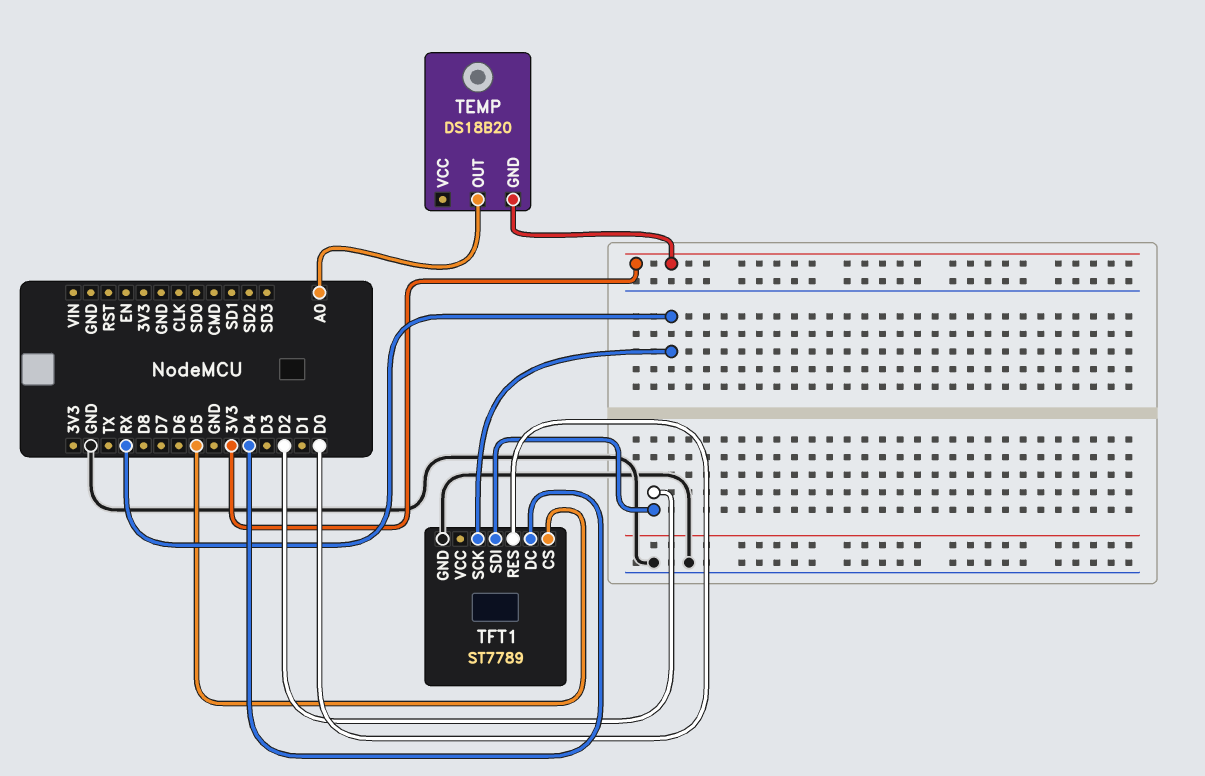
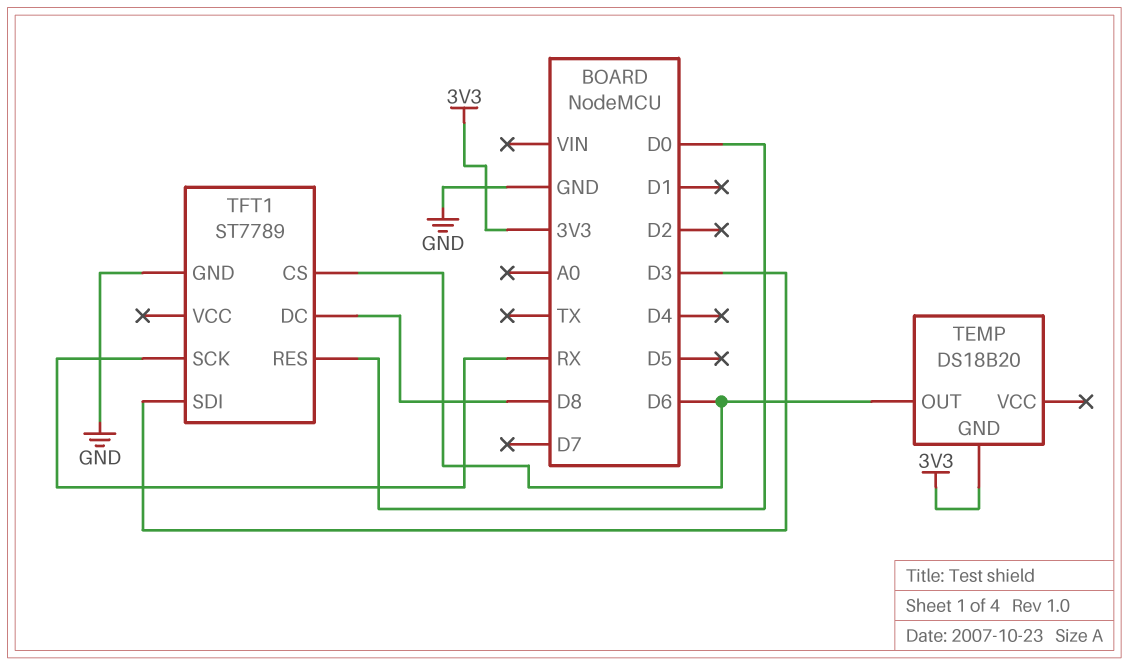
TEMP pin OUT: A0 -> D6
TFT1 pin CS: D5 -> D6
TFT1 pin DC: D4 -> D8
TFT1 pin SDI: D2 -> D3

